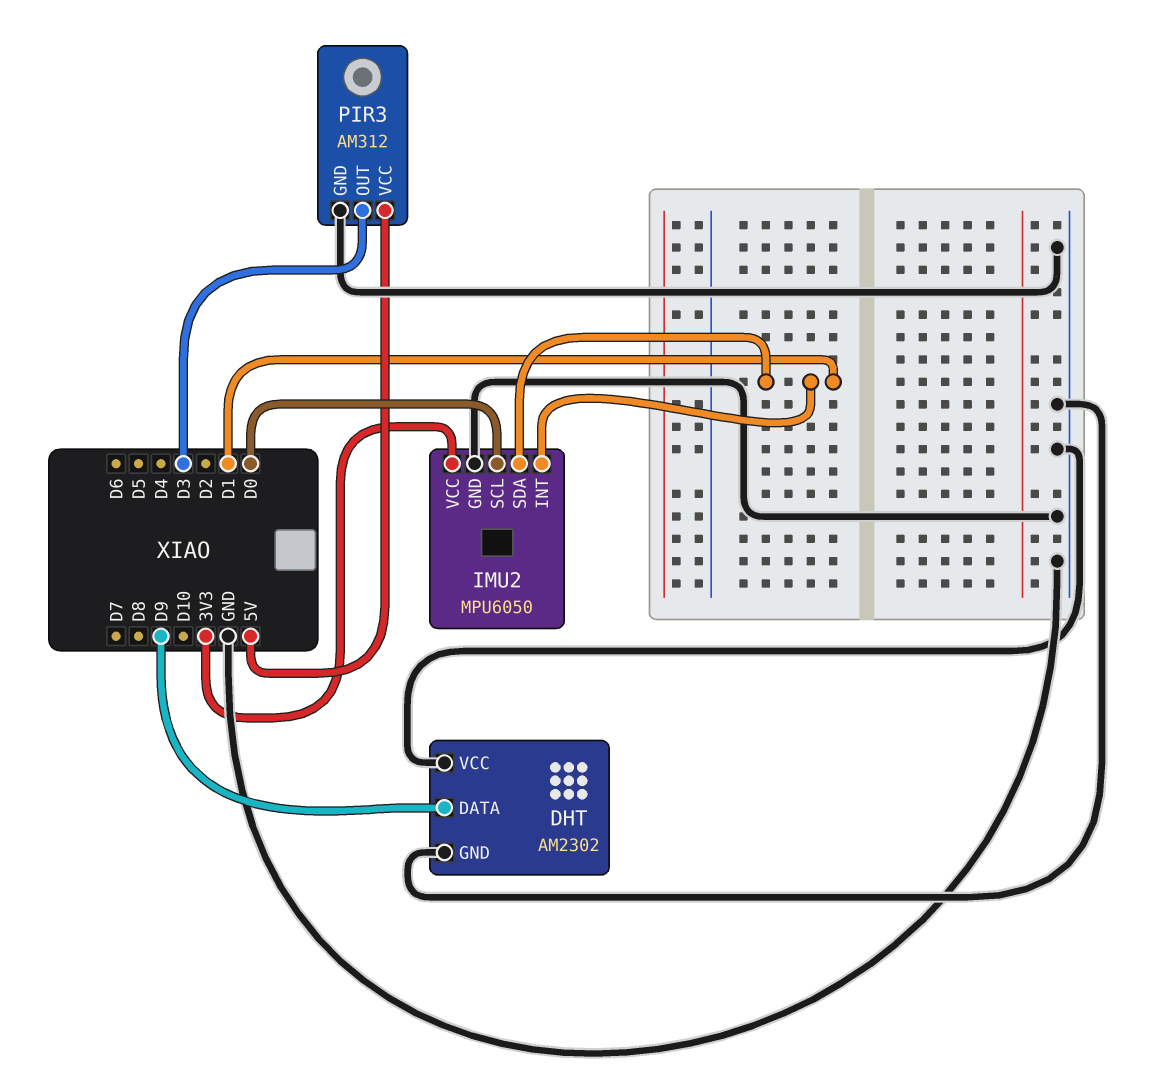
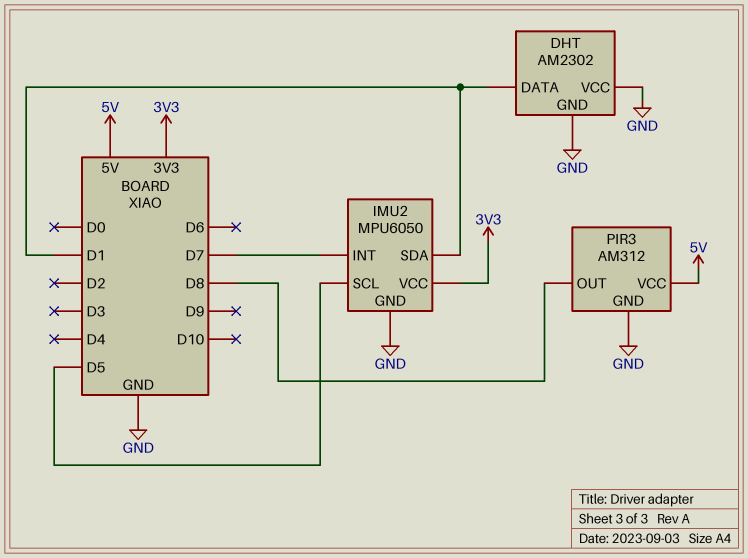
DHT pin DATA: D9 -> D1
IMU2 pin INT: D1 -> D7
IMU2 pin SCL: D0 -> D5
PIR3 pin OUT: D3 -> D8

